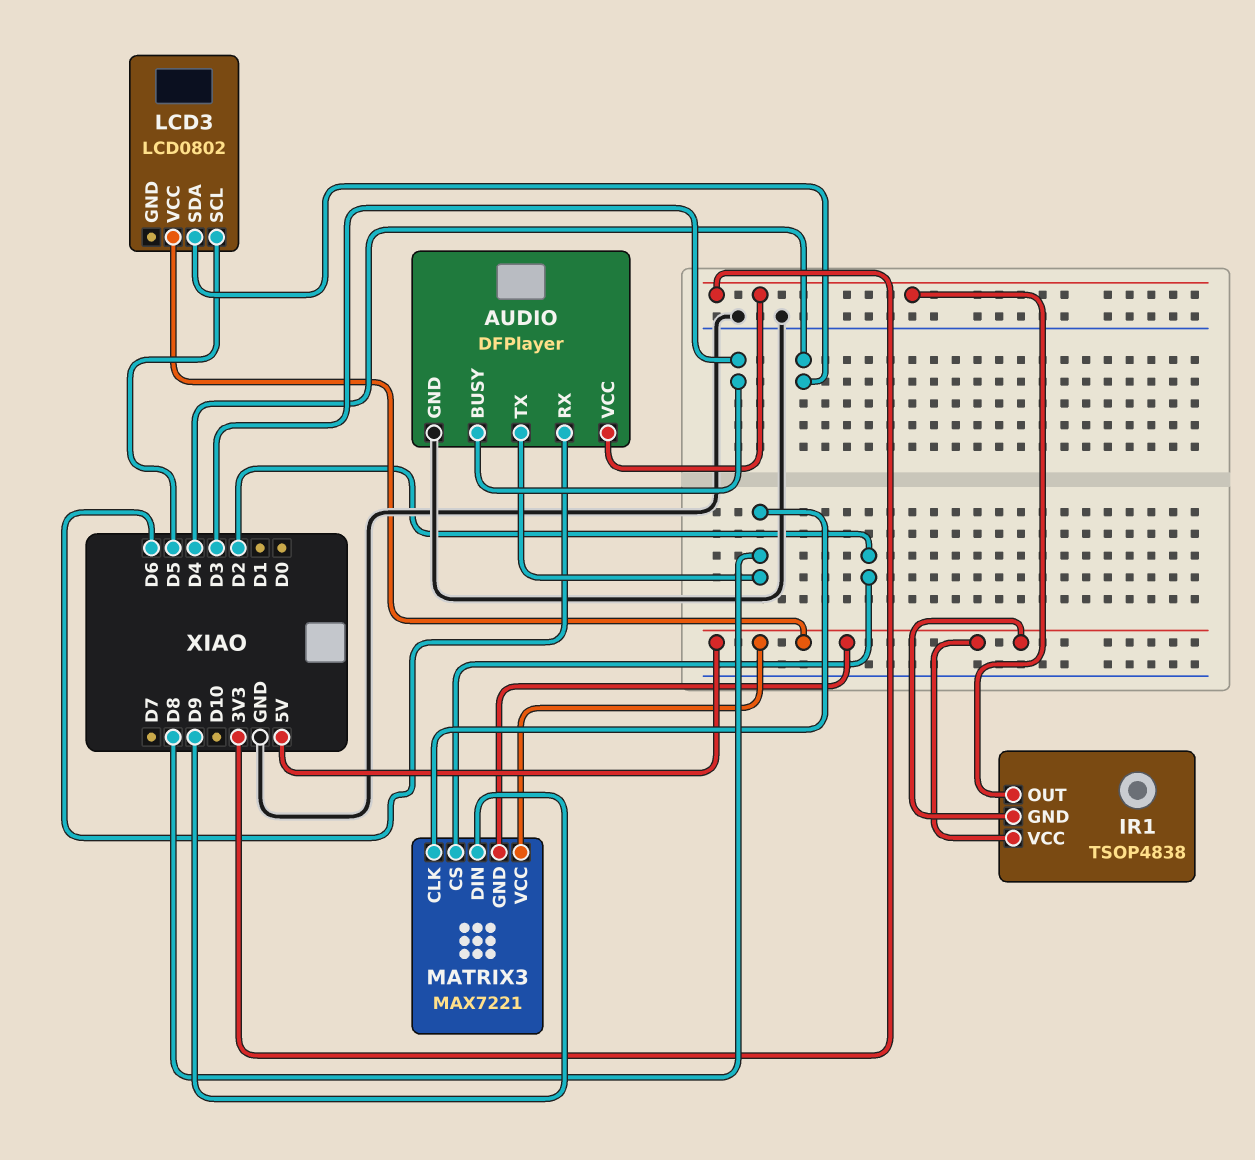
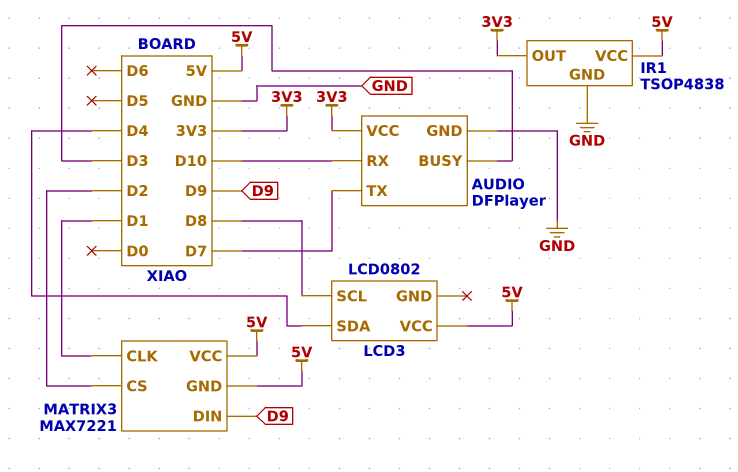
AUDIO pin RX: D6 -> D10
AUDIO pin TX: D8 -> D7
IR1 pin GND: 5V -> GND
LCD3 pin SCL: D5 -> D8
MATRIX3 pin CLK: D8 -> D1

